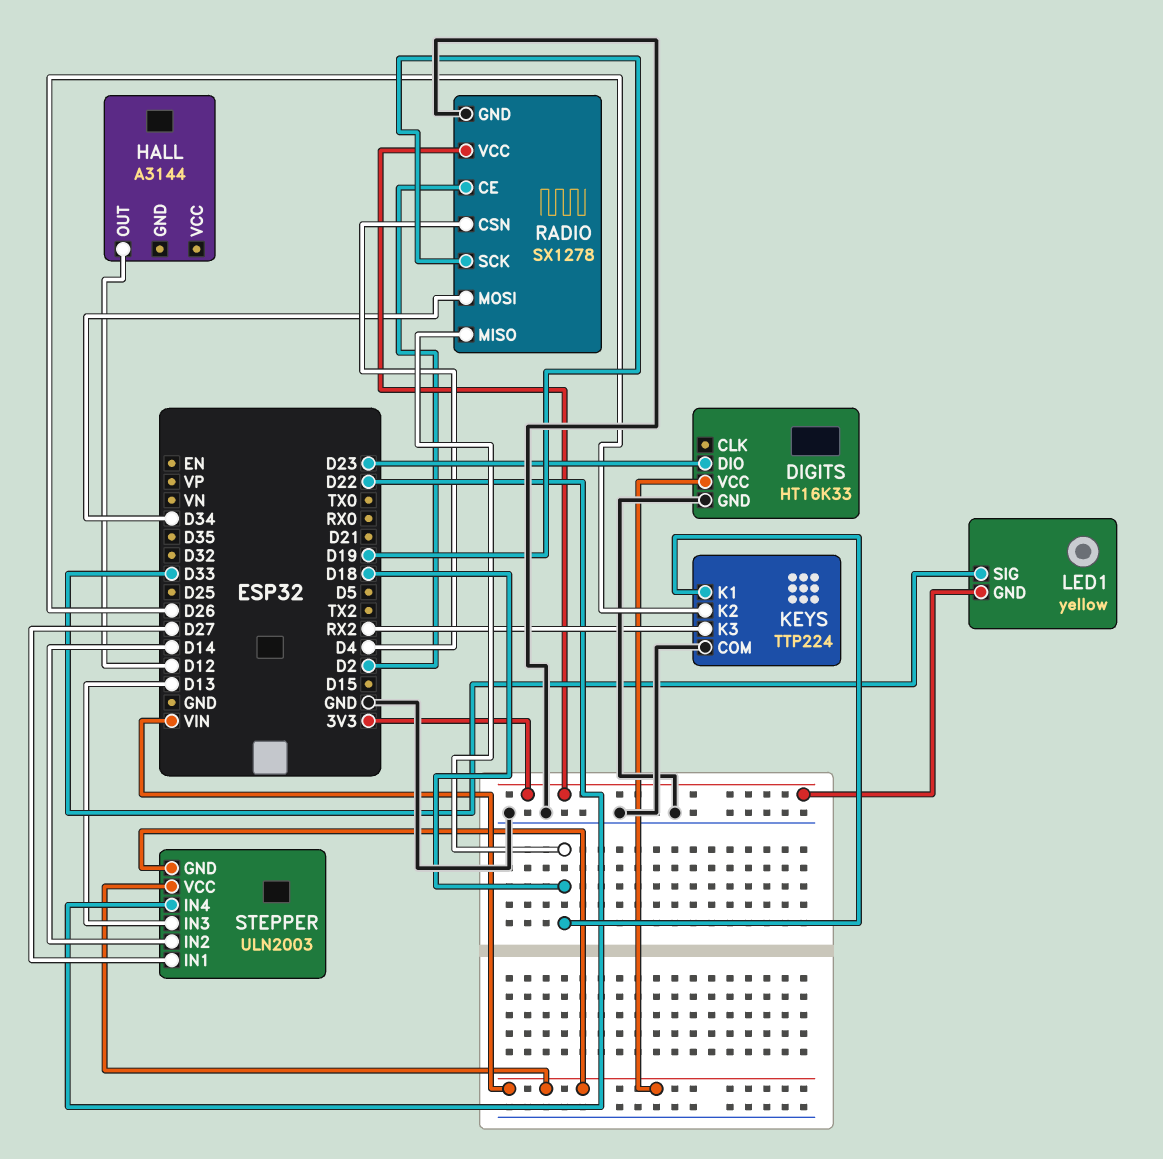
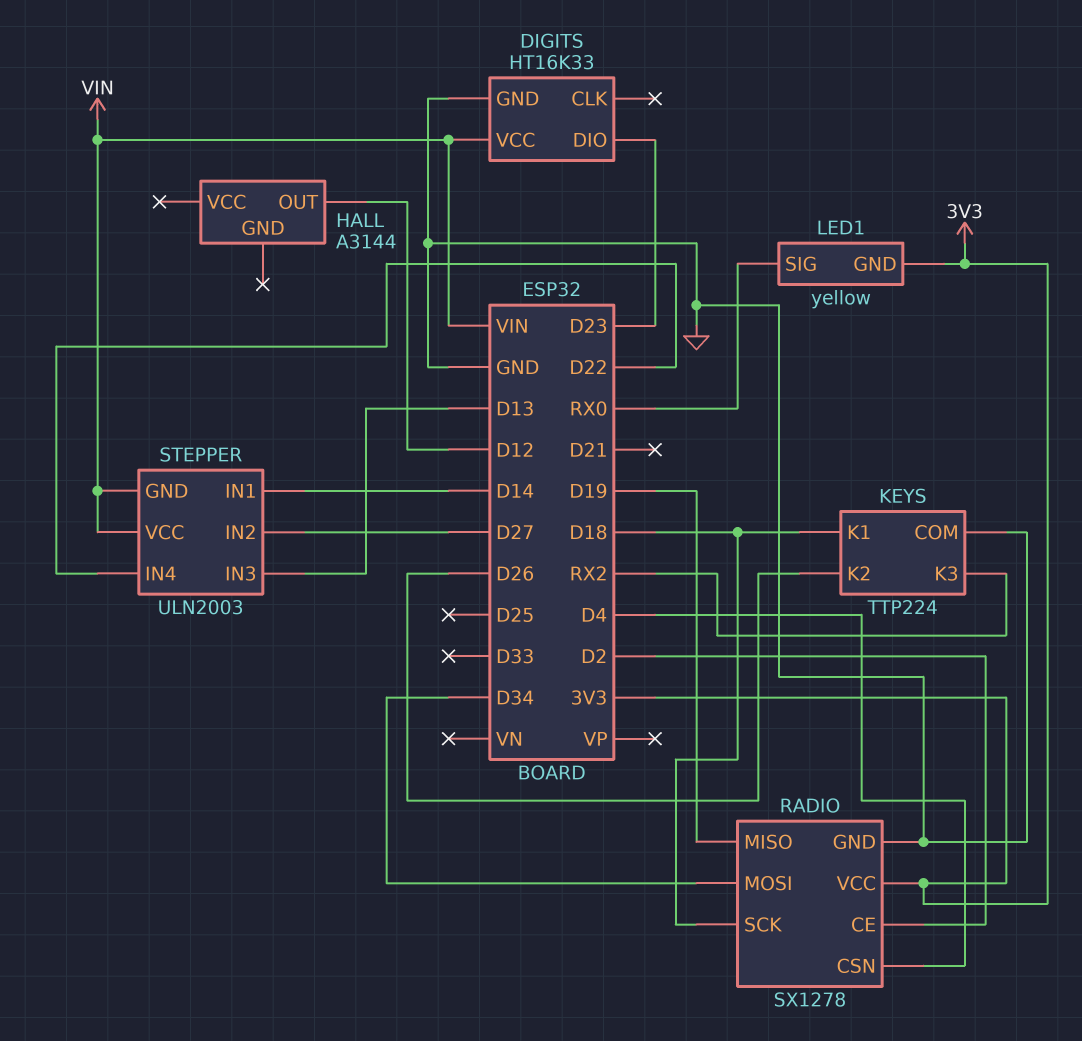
LED1 pin SIG: D33 -> RX0
RADIO pin MISO: D18 -> D19
RADIO pin SCK: D19 -> D18
STEPPER pin IN1: D27 -> D14
STEPPER pin IN2: D14 -> D27

